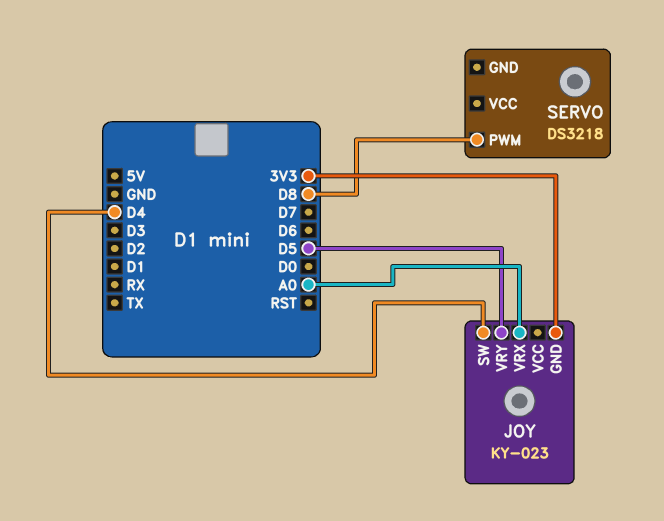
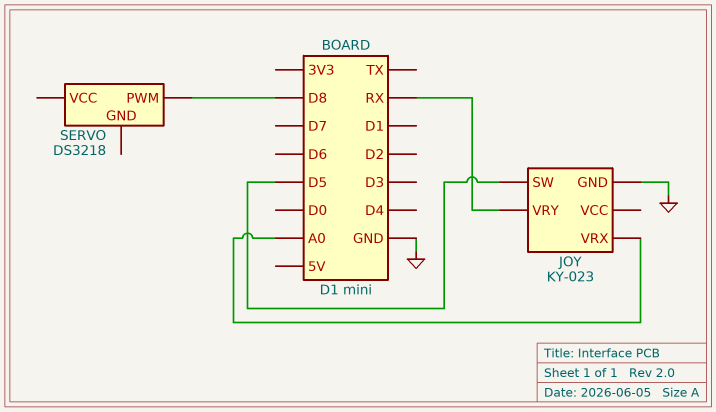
JOY pin GND: 3V3 -> GND
JOY pin SW: D4 -> D5
JOY pin VRY: D5 -> RX

